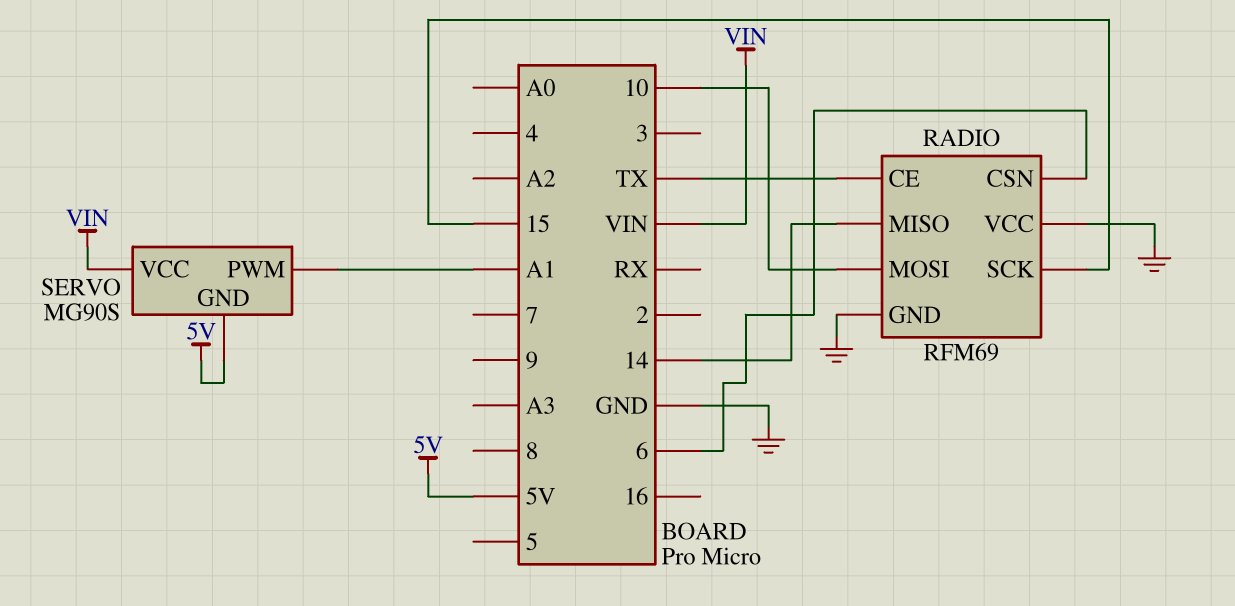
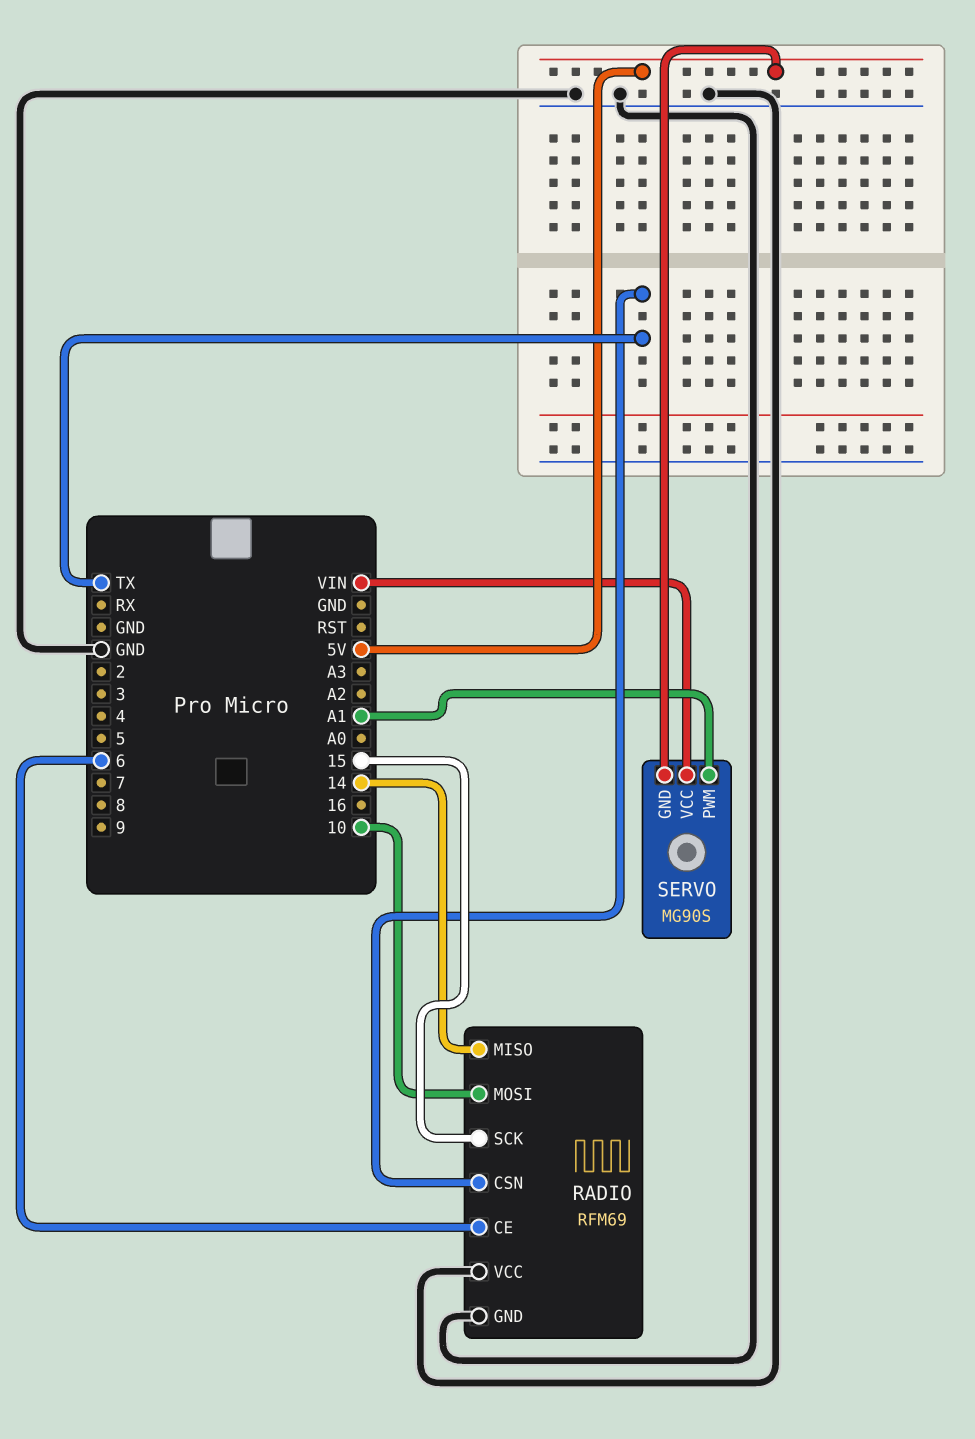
RADIO pin CE: TX -> 6
RADIO pin CSN: 6 -> TX

